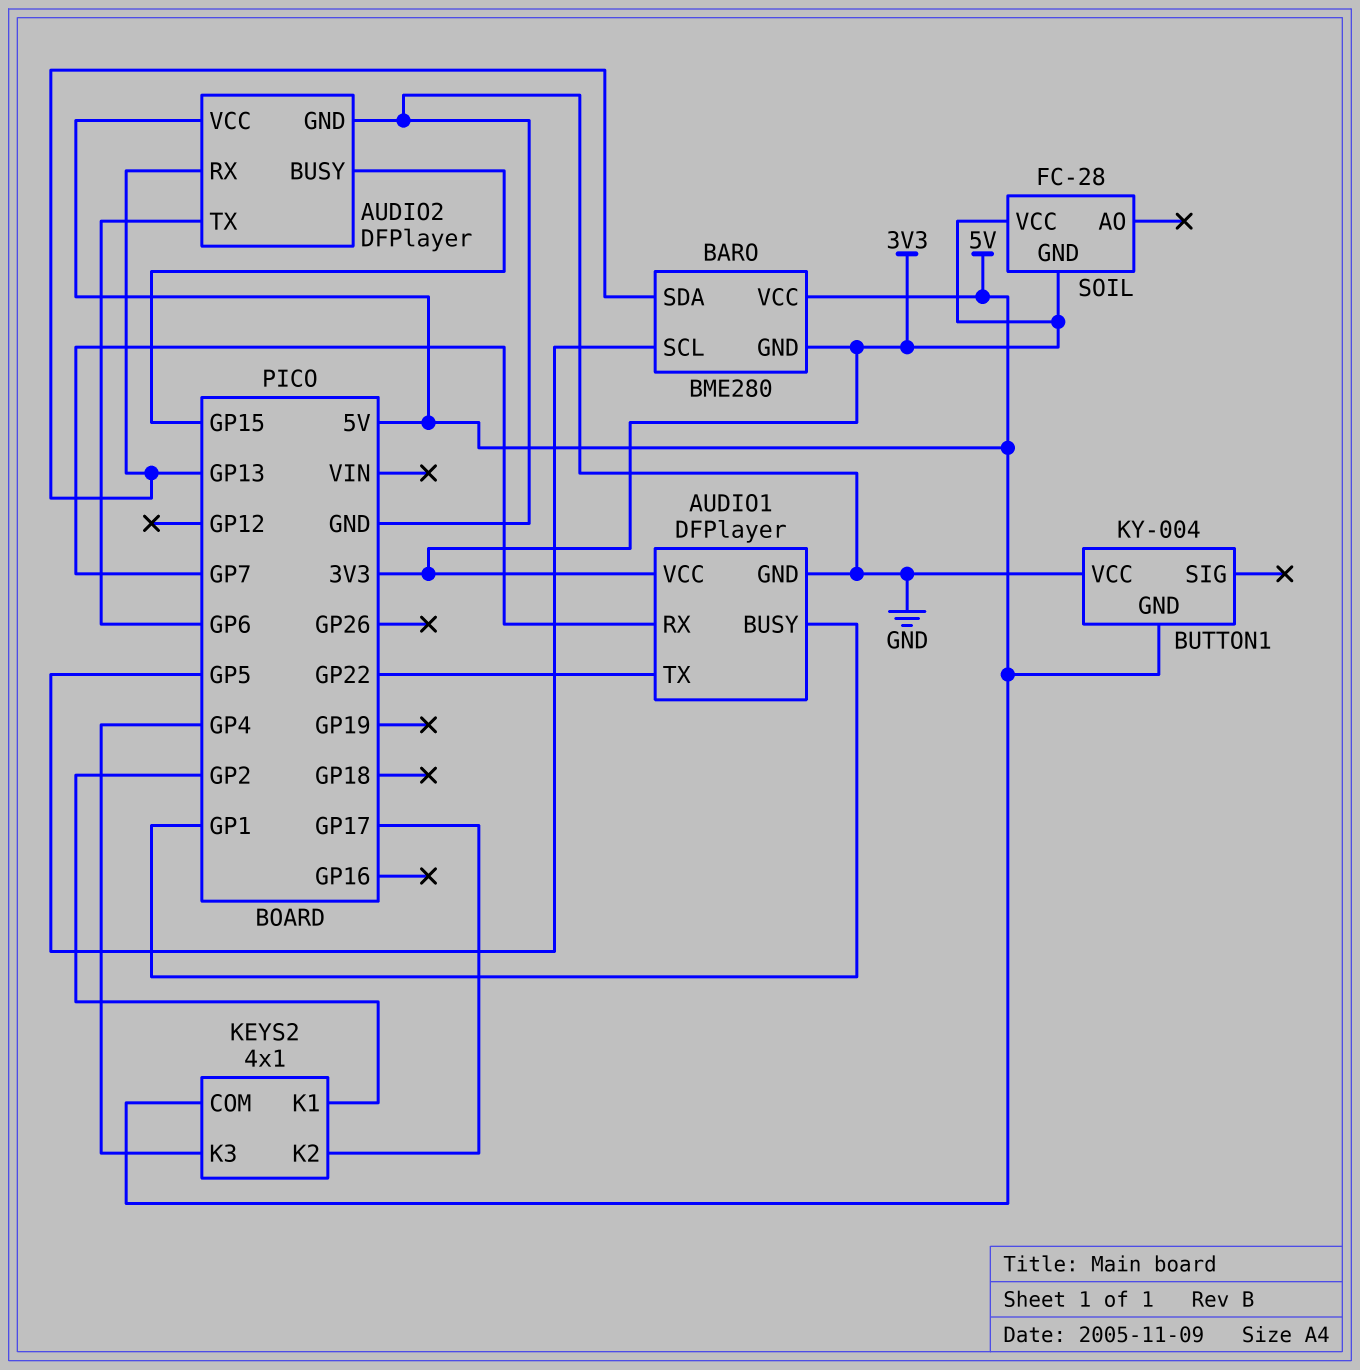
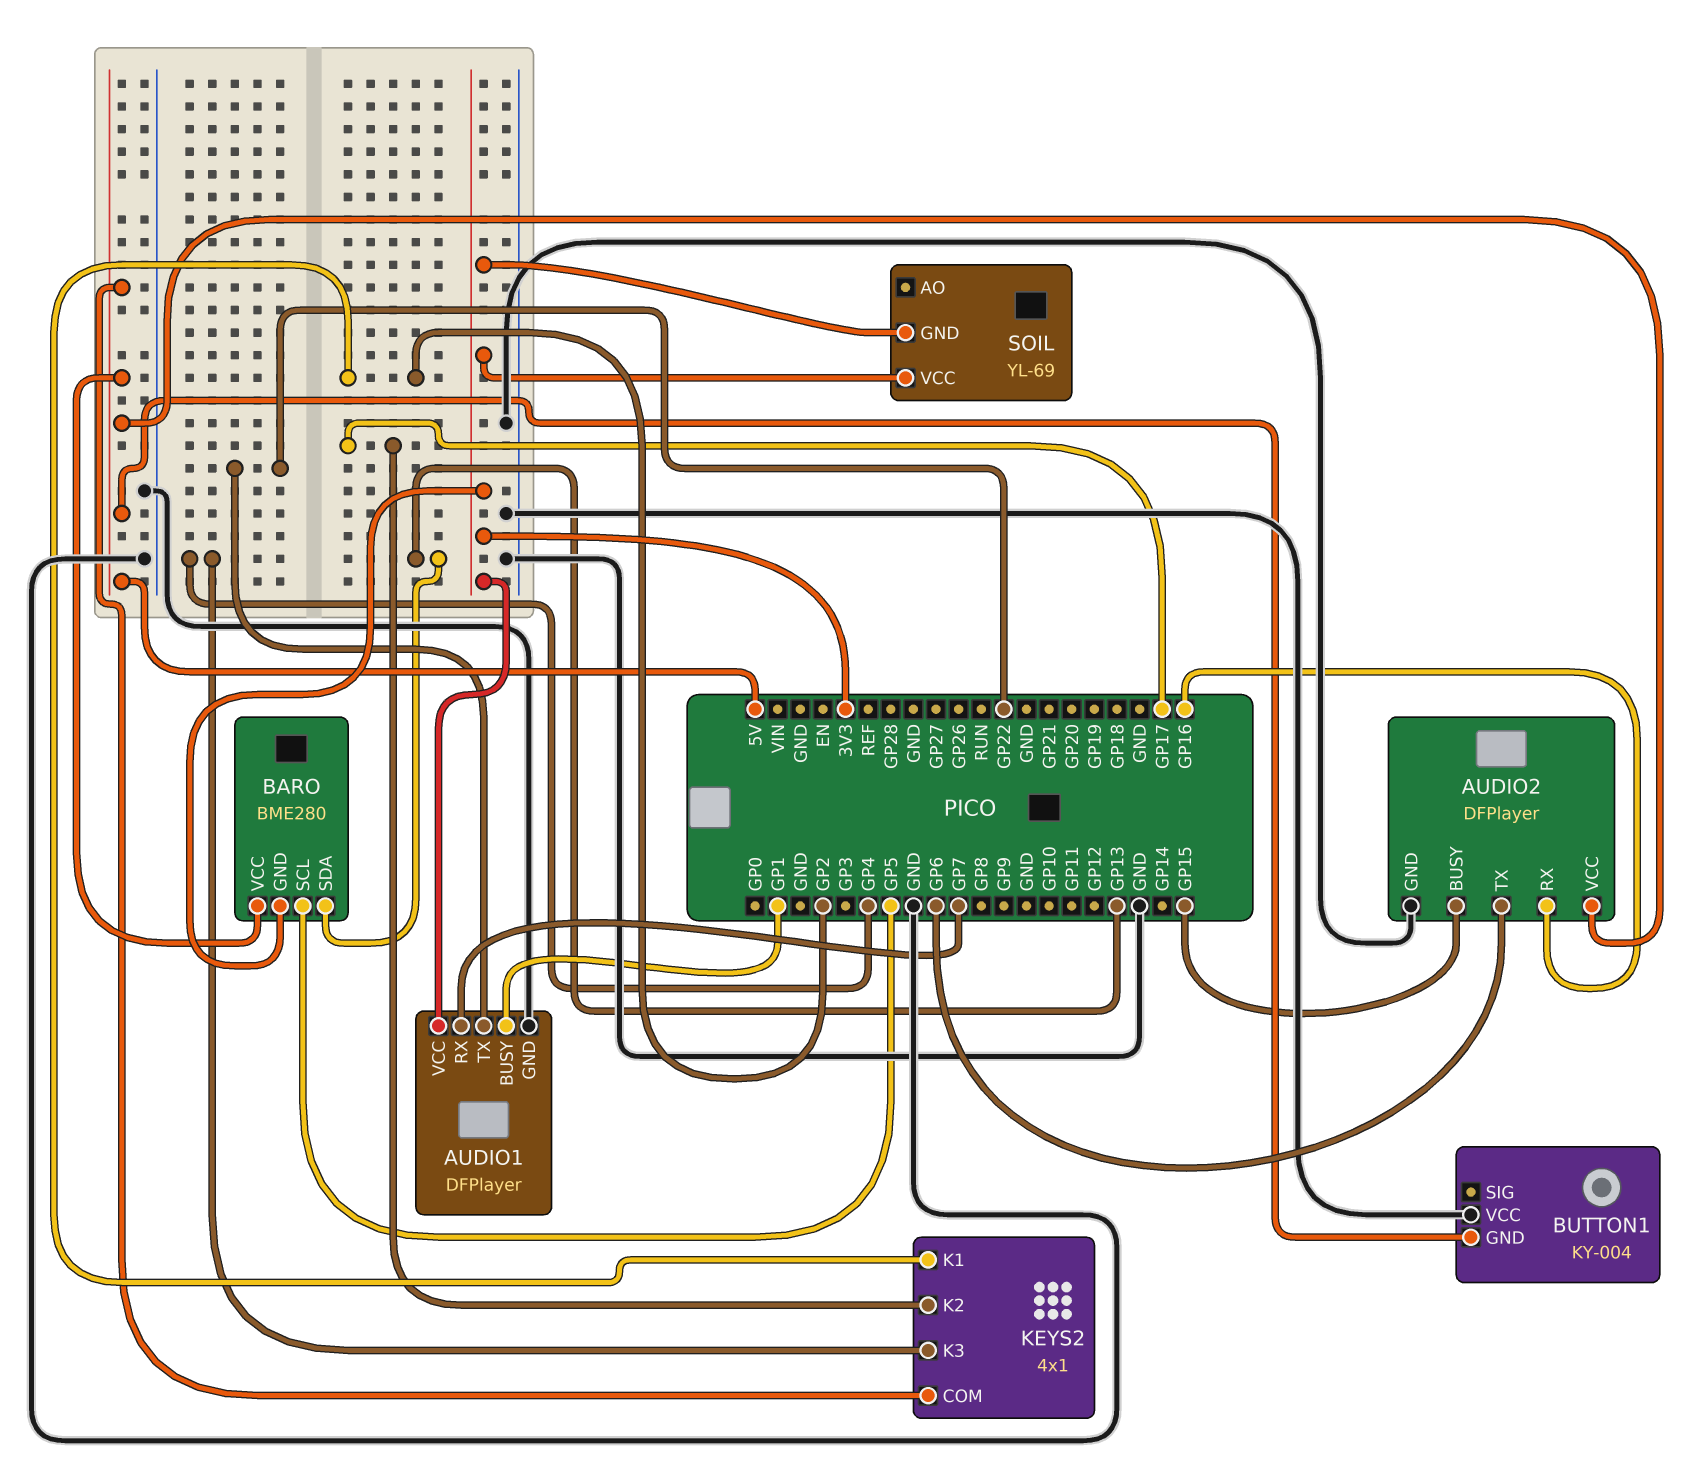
AUDIO2 pin RX: GP13 -> GP16
SOIL: FC-28 -> YL-69

